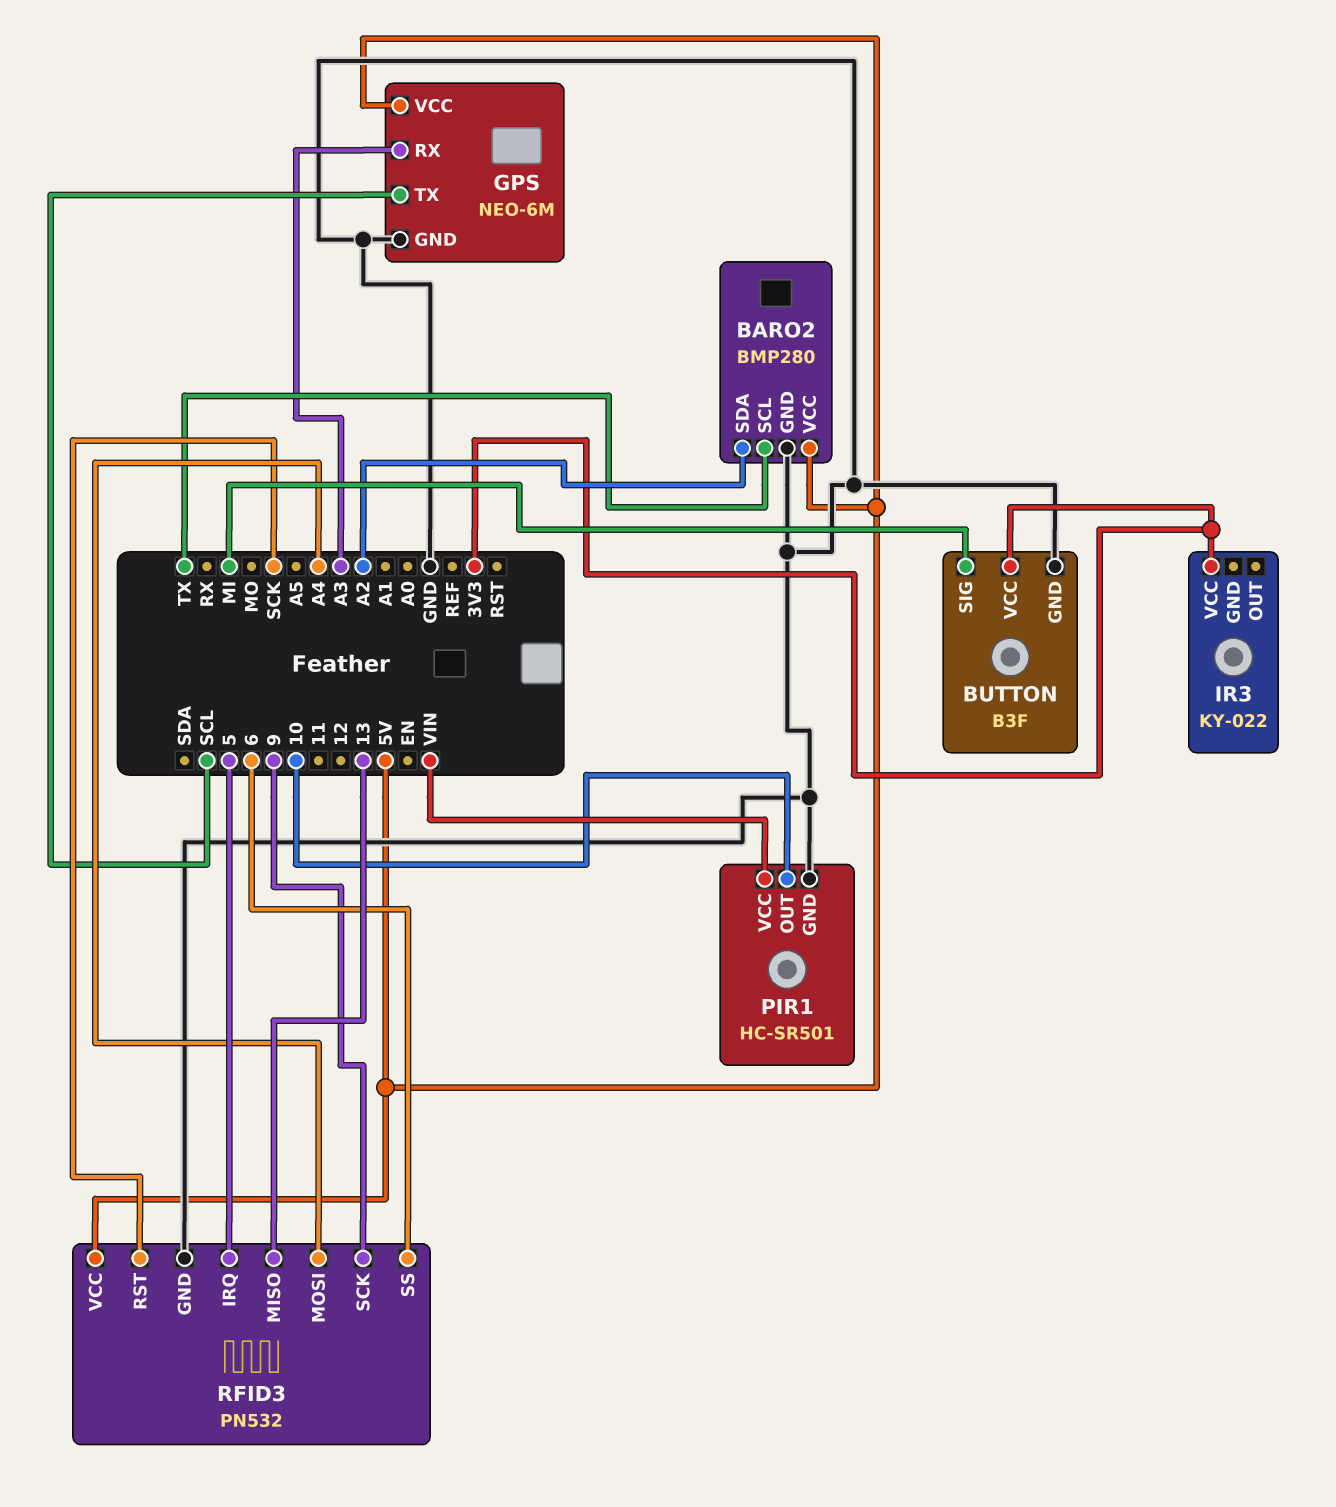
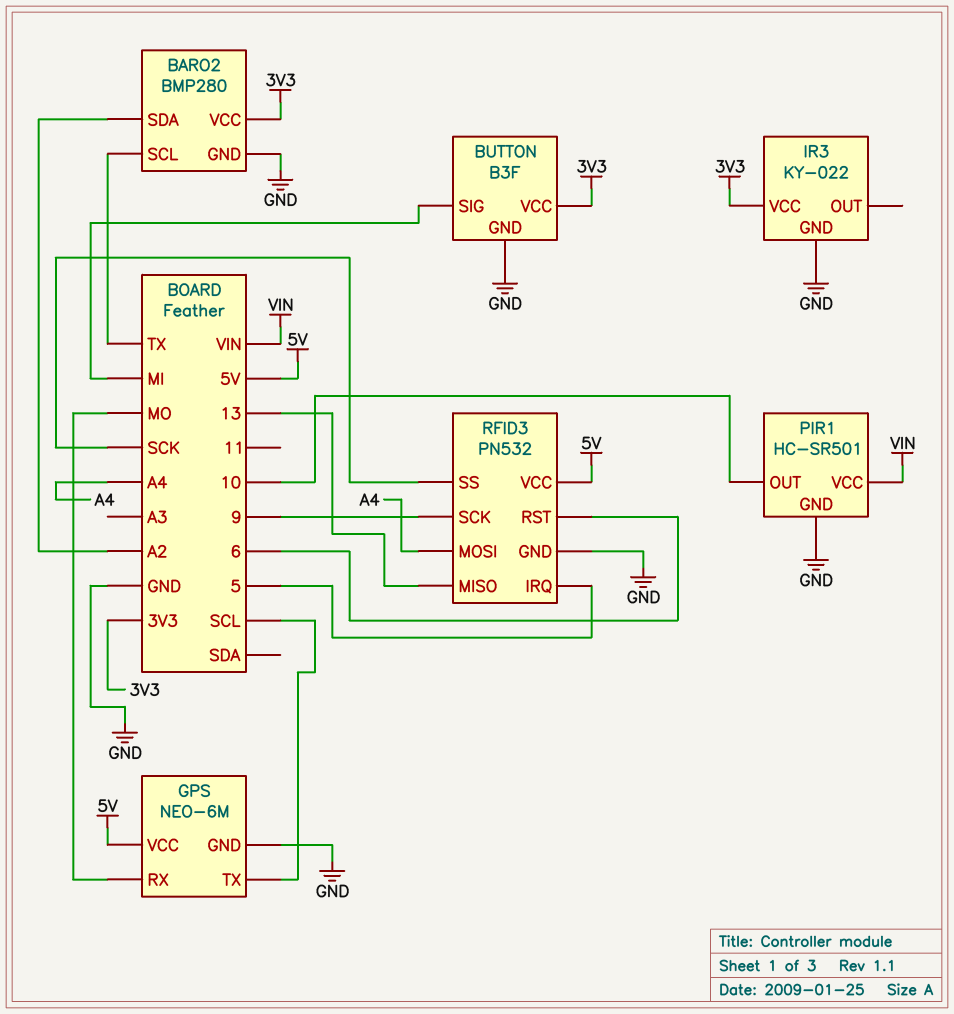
BARO2 pin VCC: 5V -> 3V3
GPS pin RX: A3 -> MO
IR3 pin GND: none -> GND
RFID3 pin RST: SCK -> 6
RFID3 pin SS: 6 -> SCK

